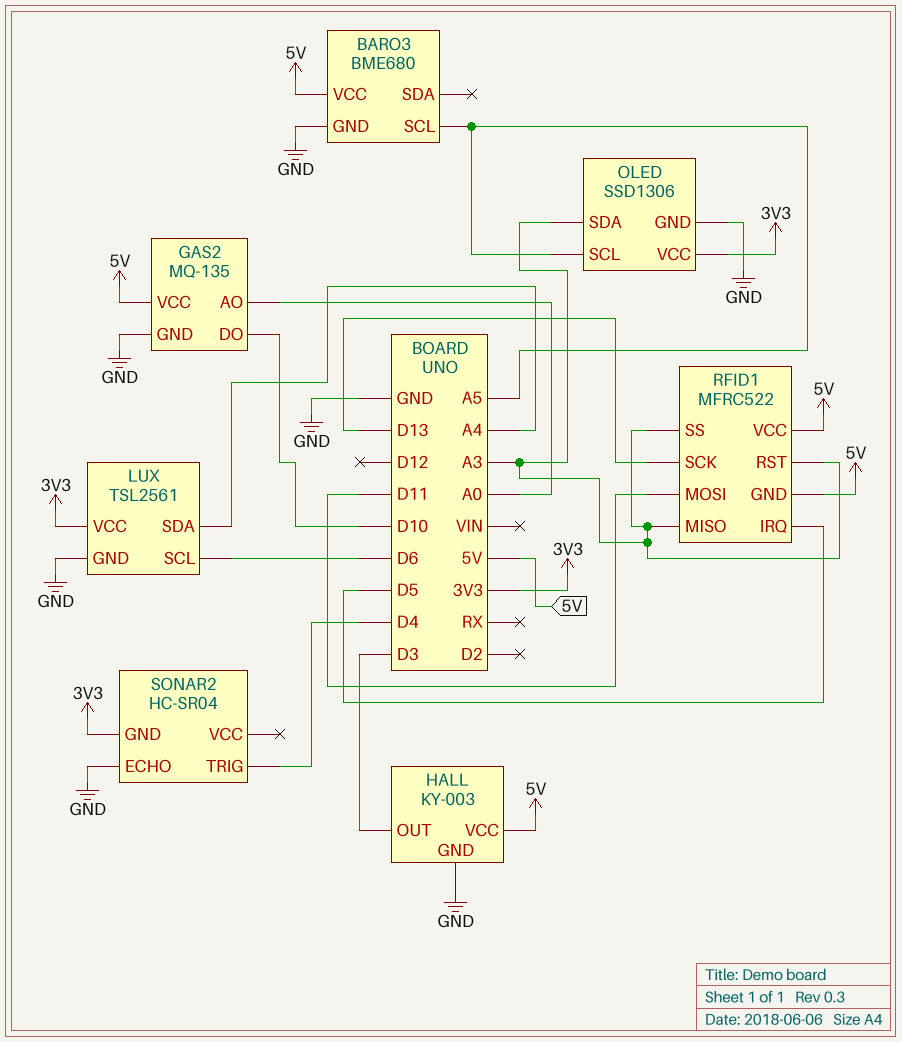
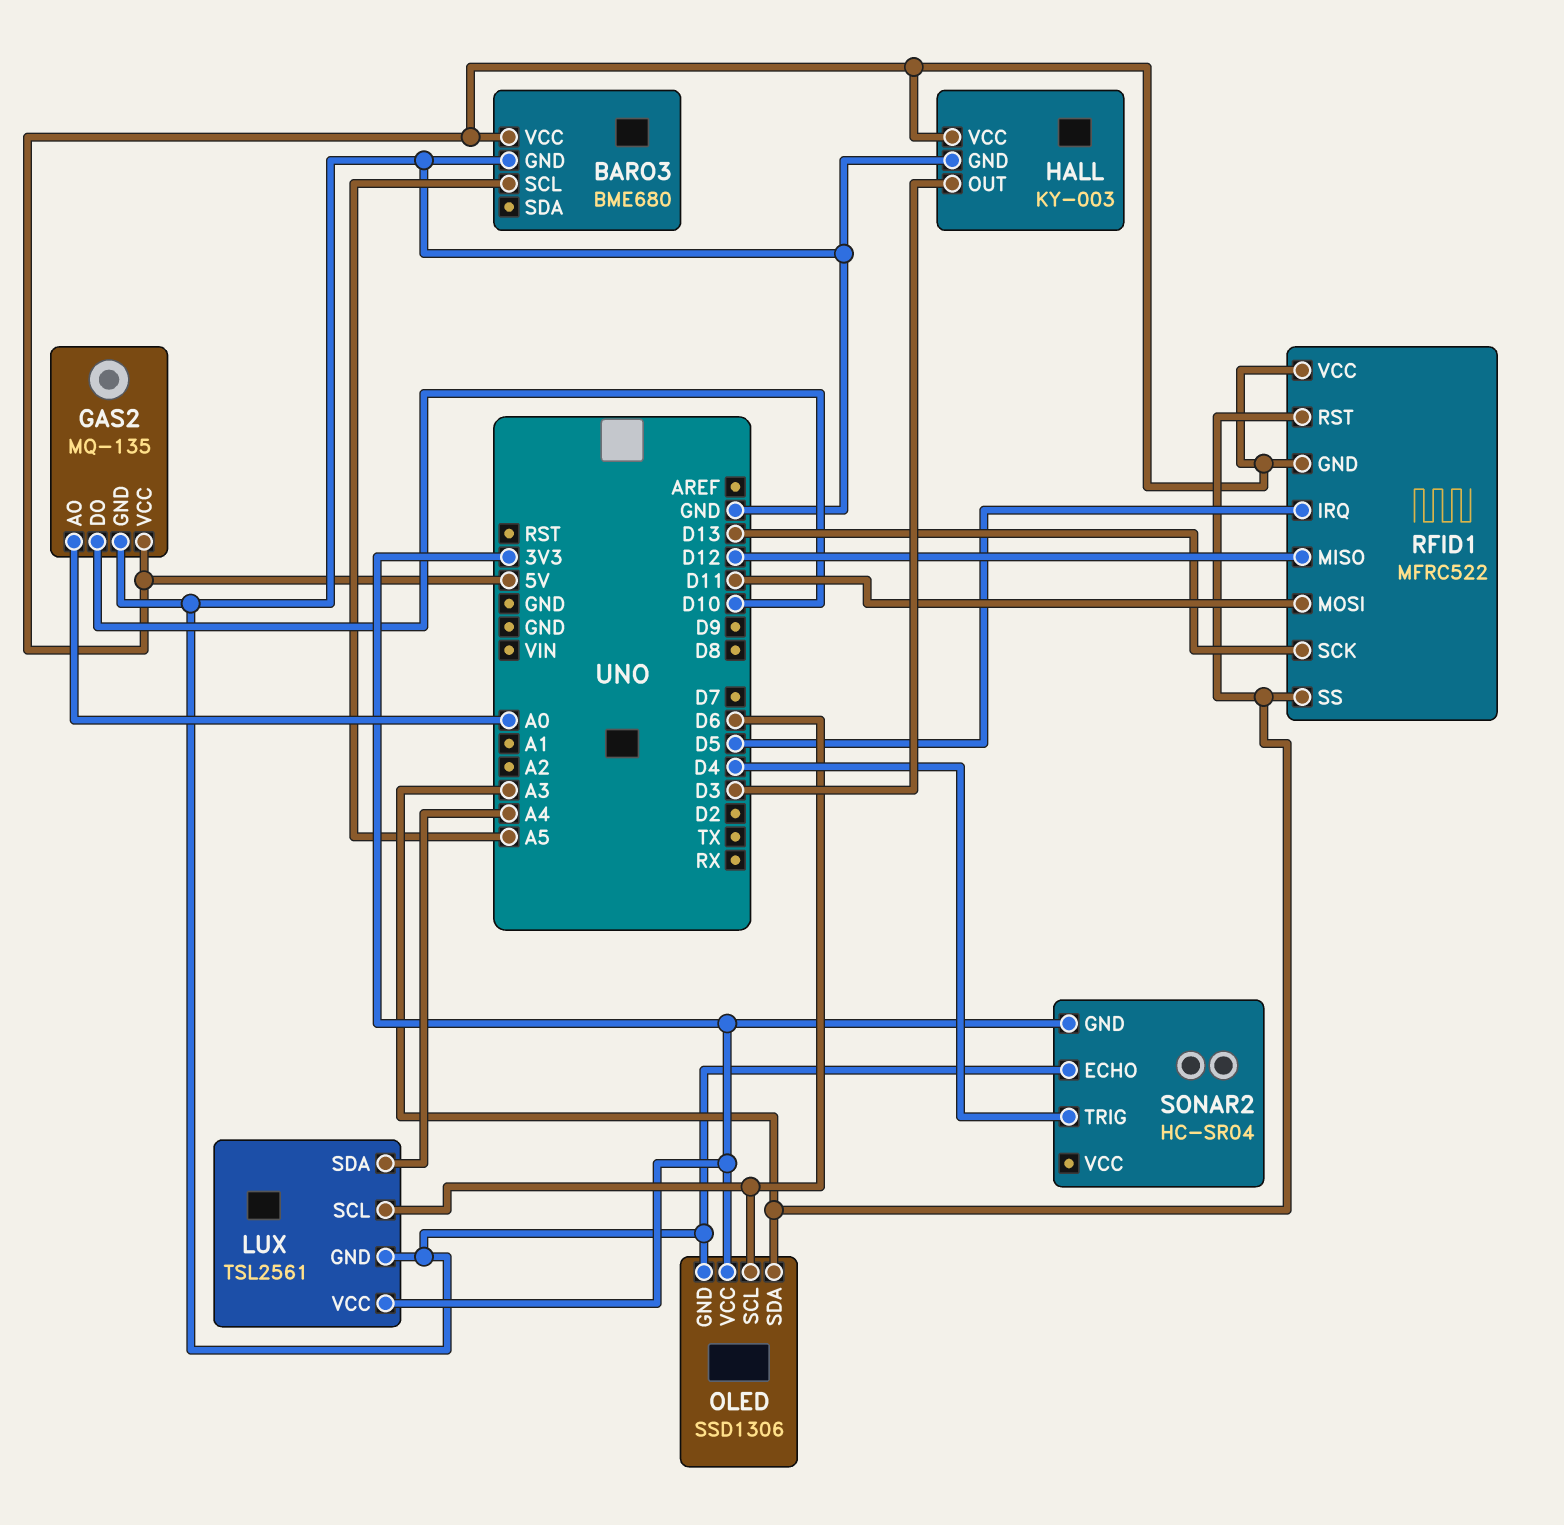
OLED pin SCL: A5 -> D6
RFID1 pin MISO: A3 -> D12

